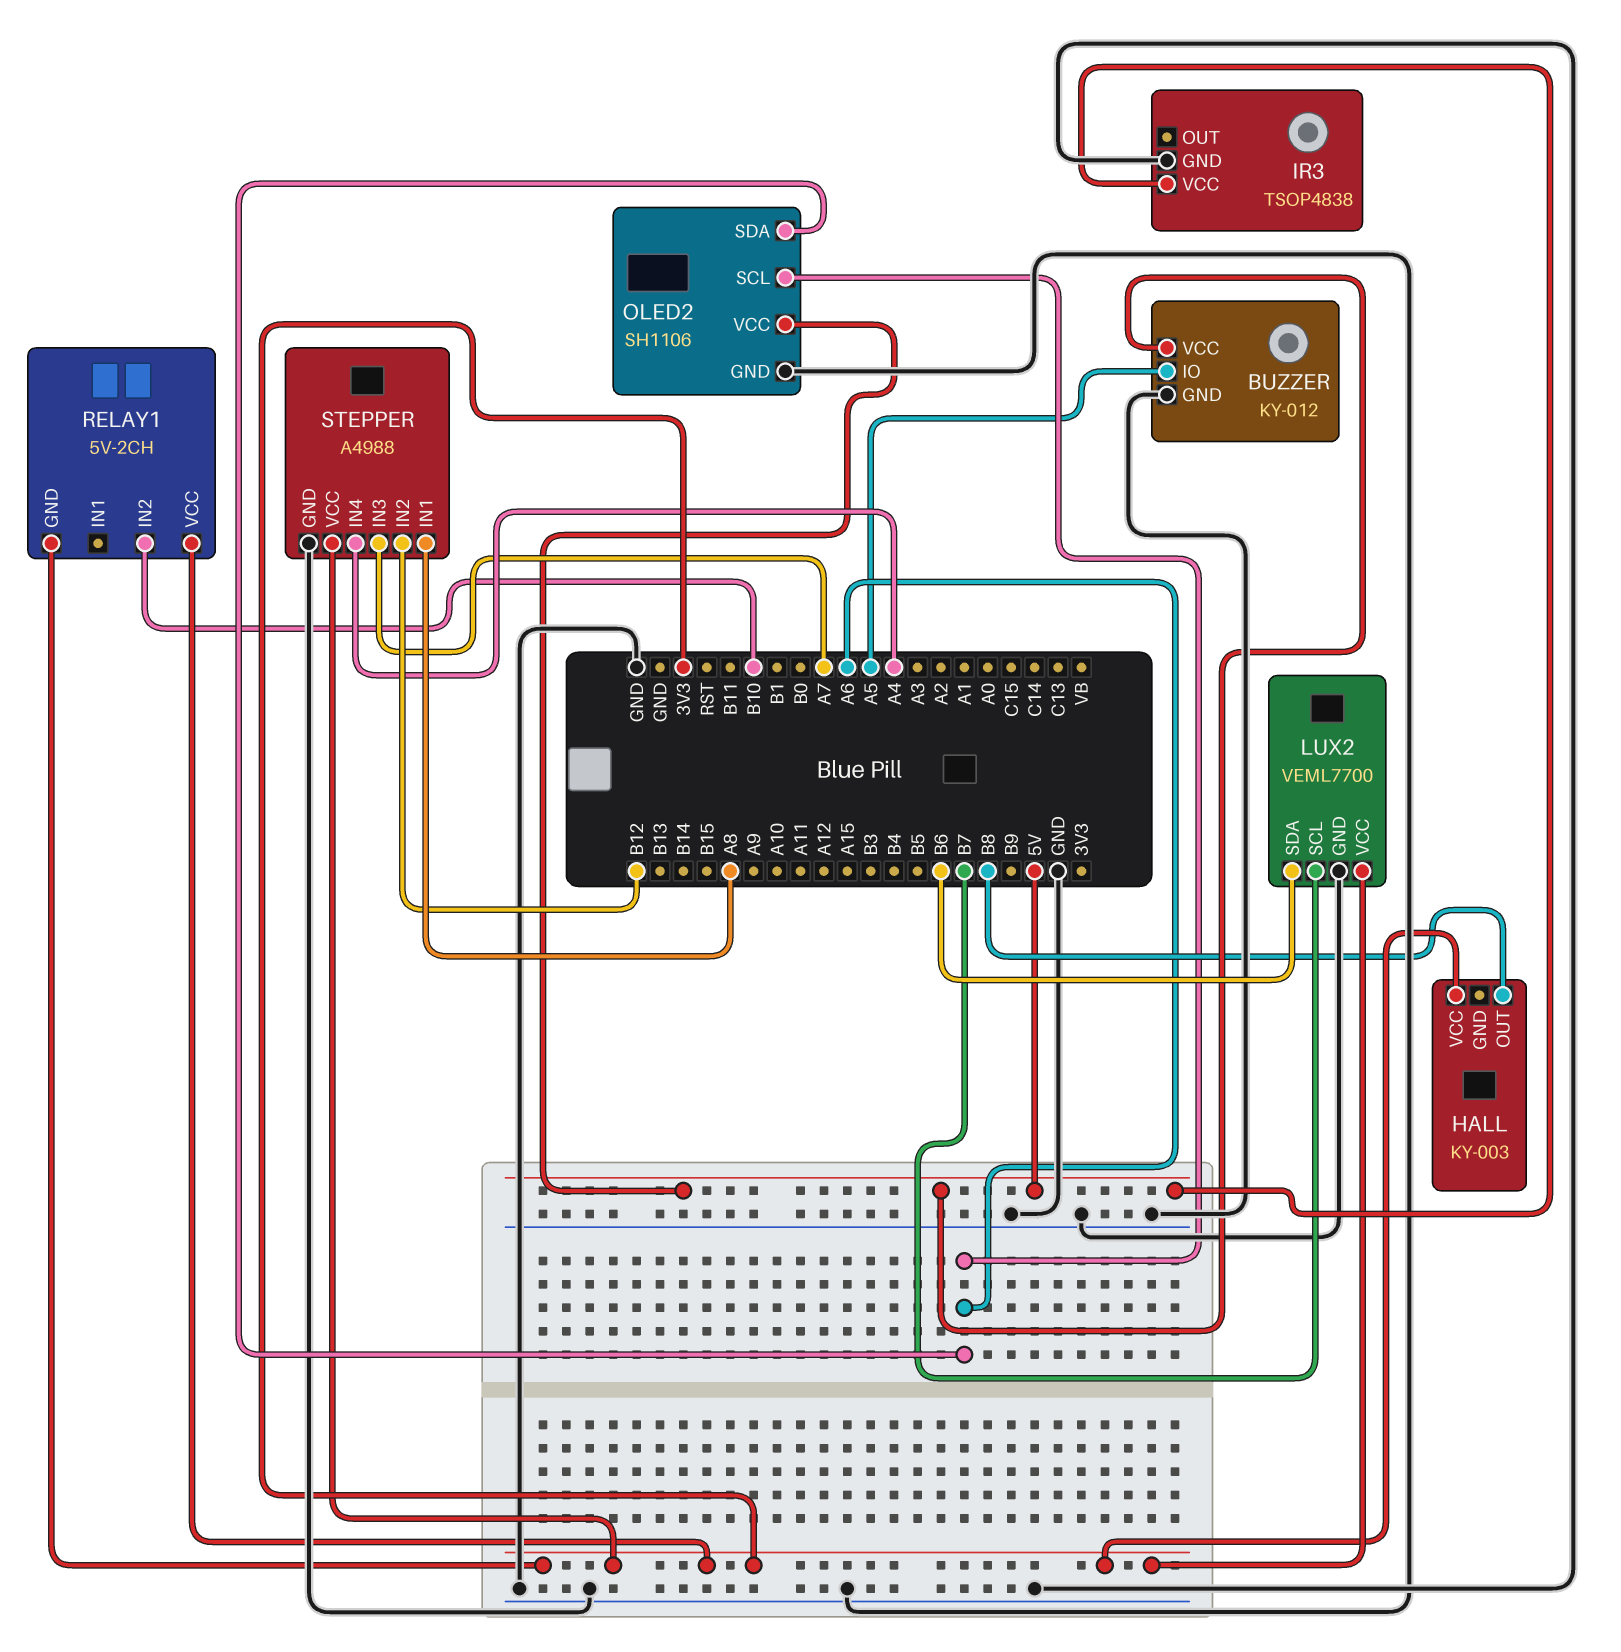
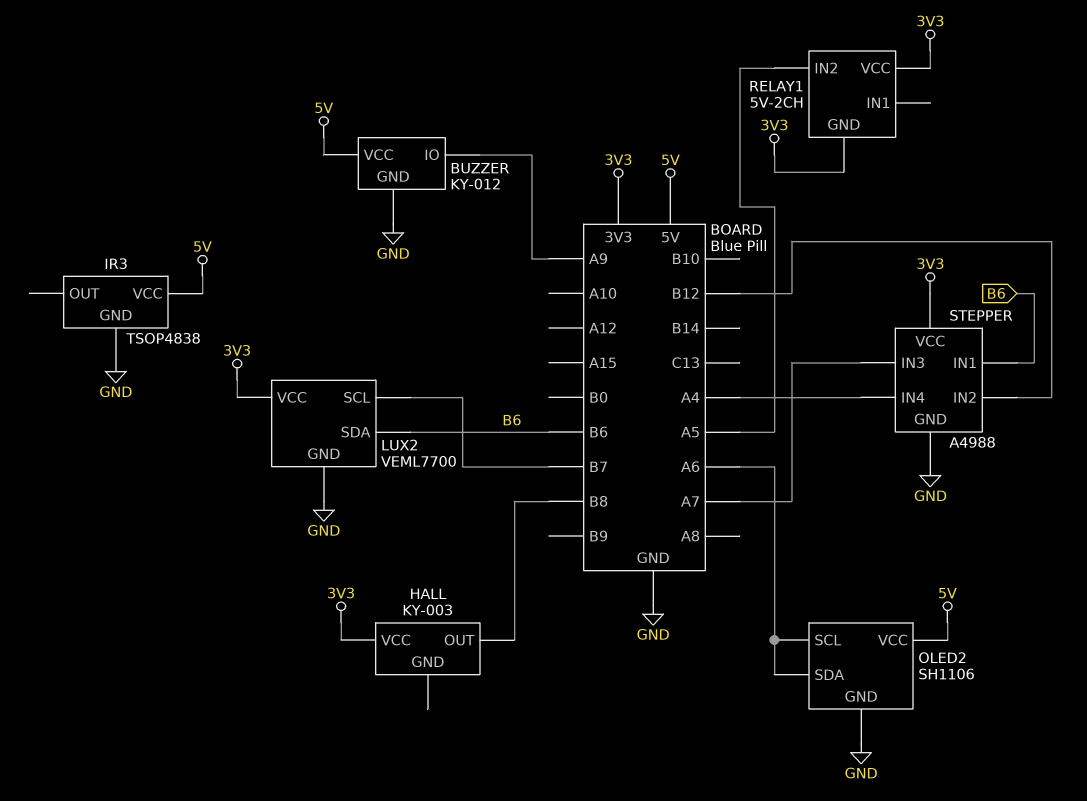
BUZZER pin IO: A5 -> A9
RELAY1 pin IN2: B10 -> A5
STEPPER pin IN1: A8 -> B6

